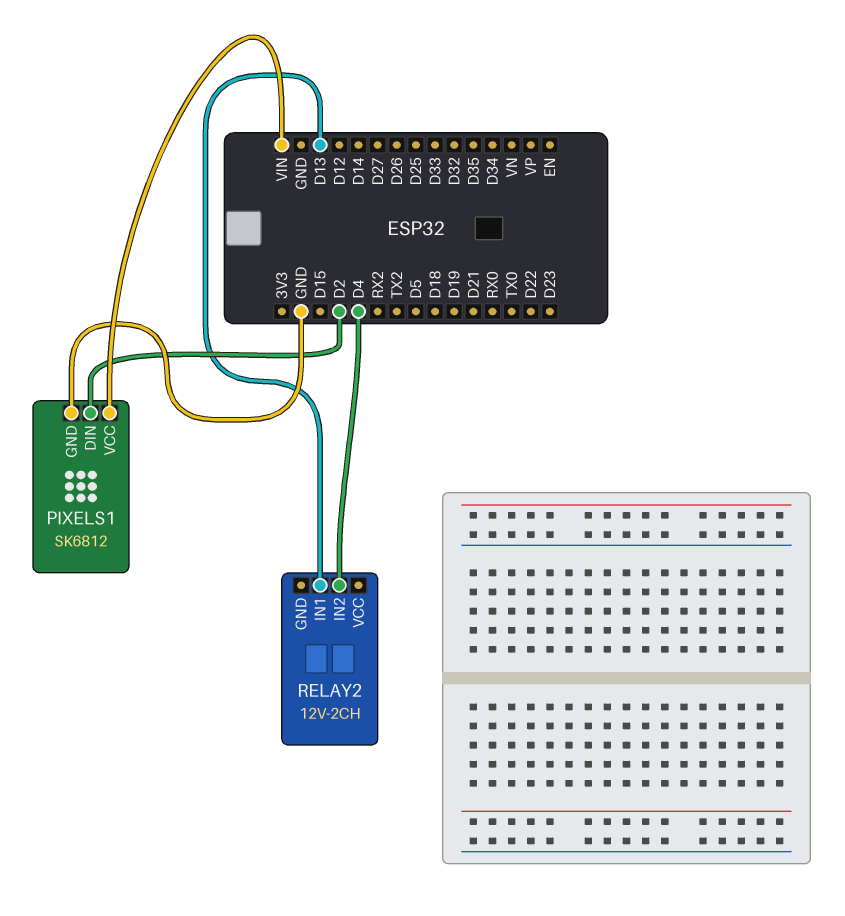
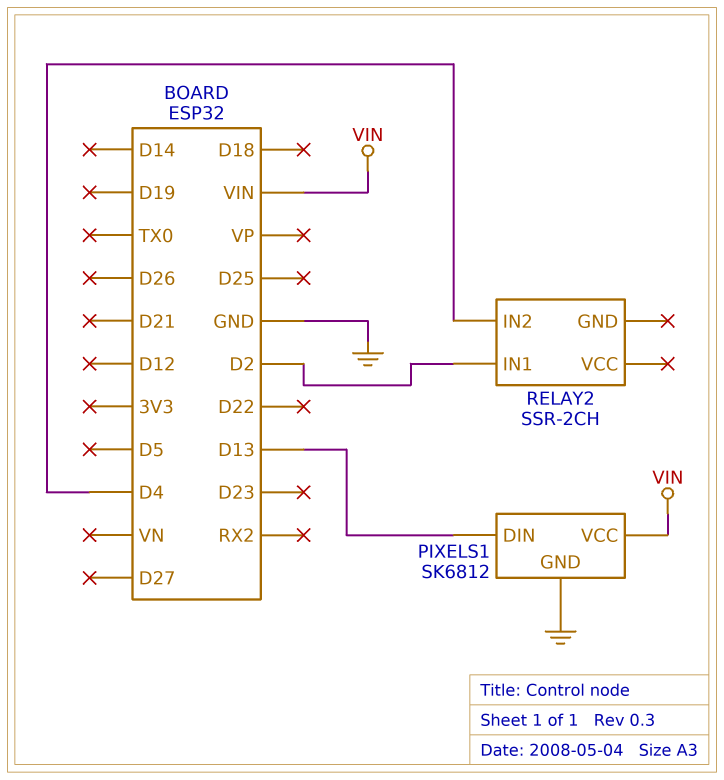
PIXELS1 pin DIN: D2 -> D13
RELAY2: 12V-2CH -> SSR-2CH
RELAY2 pin IN1: D13 -> D2

